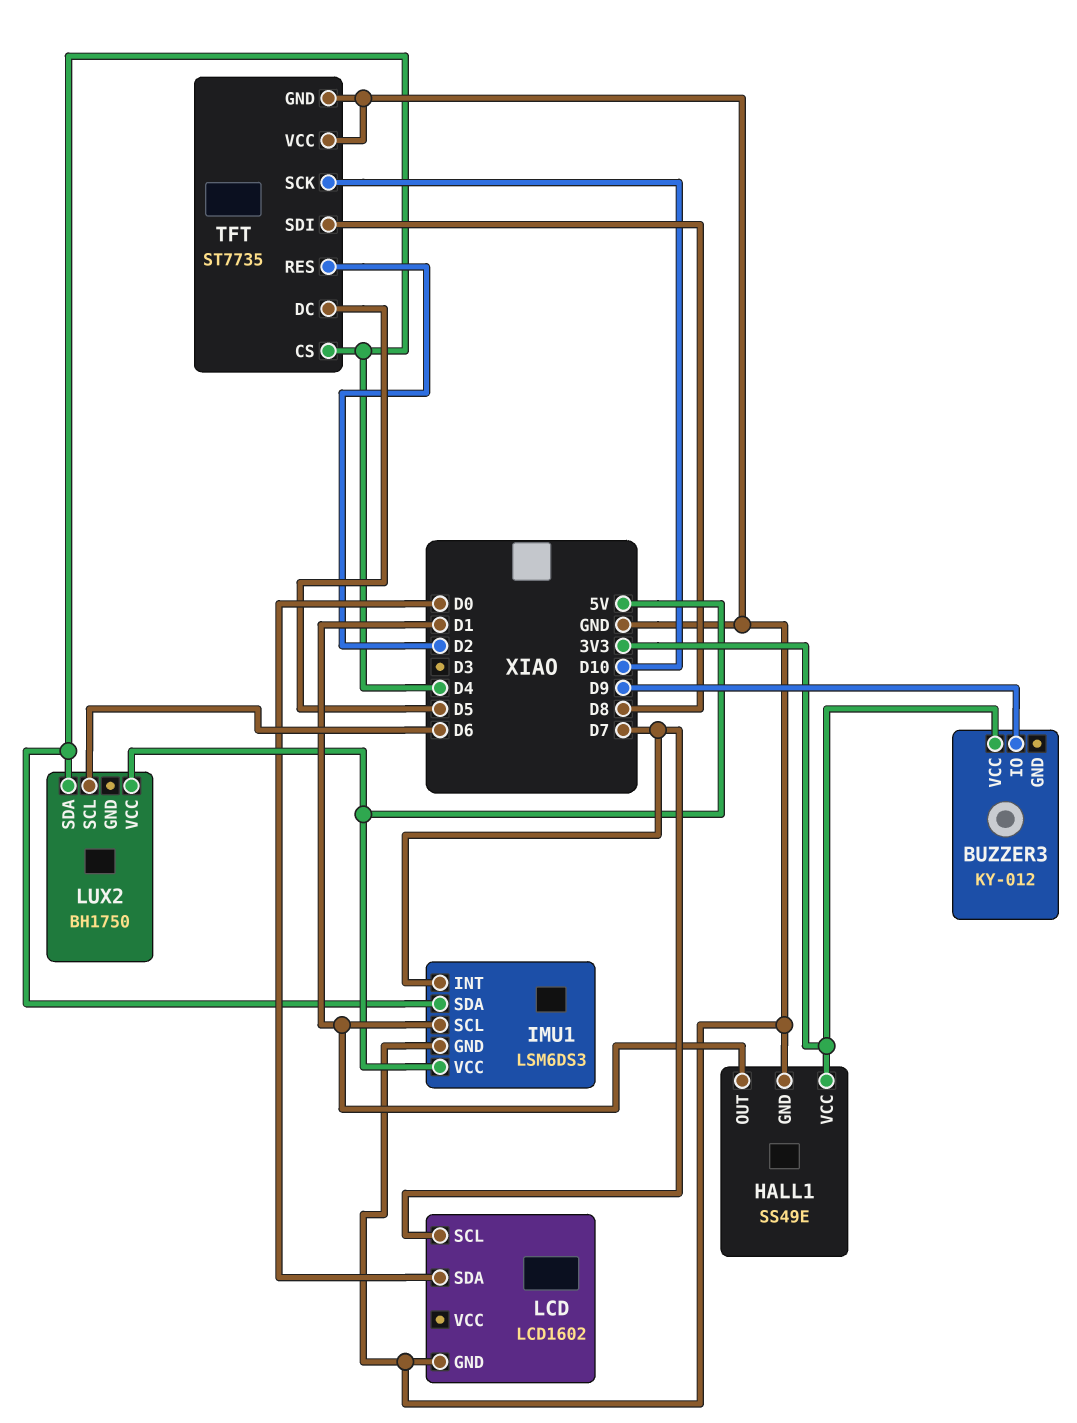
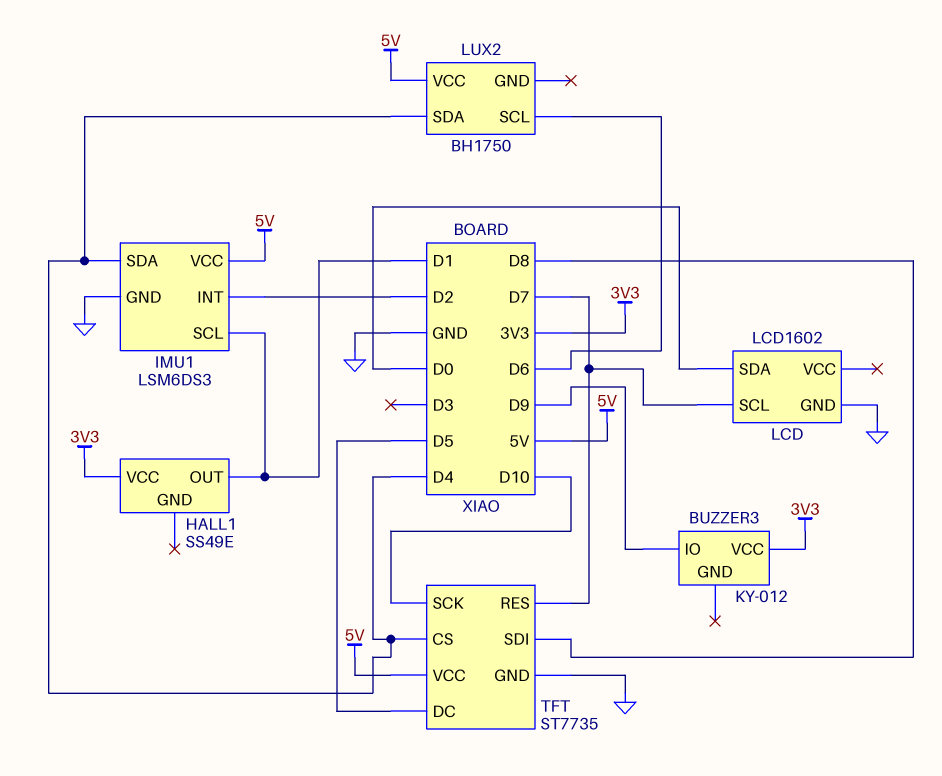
HALL1 pin GND: GND -> none
IMU1 pin INT: D7 -> D2
TFT pin RES: D2 -> D7
TFT pin VCC: GND -> 5V

